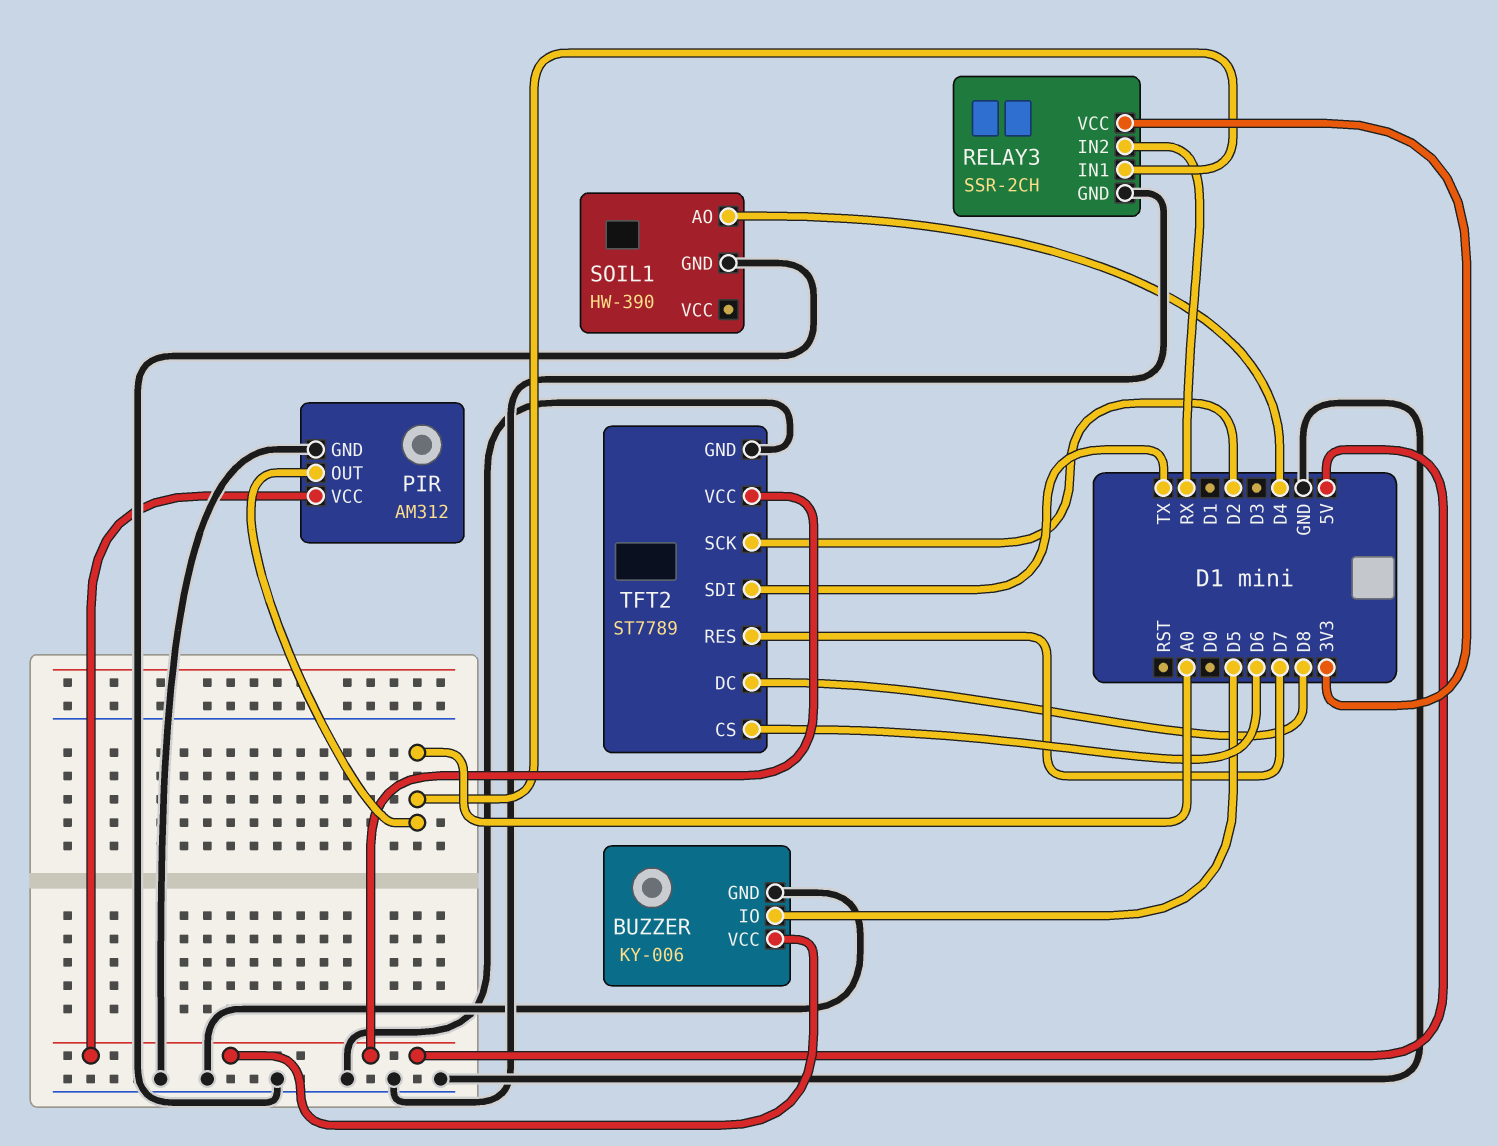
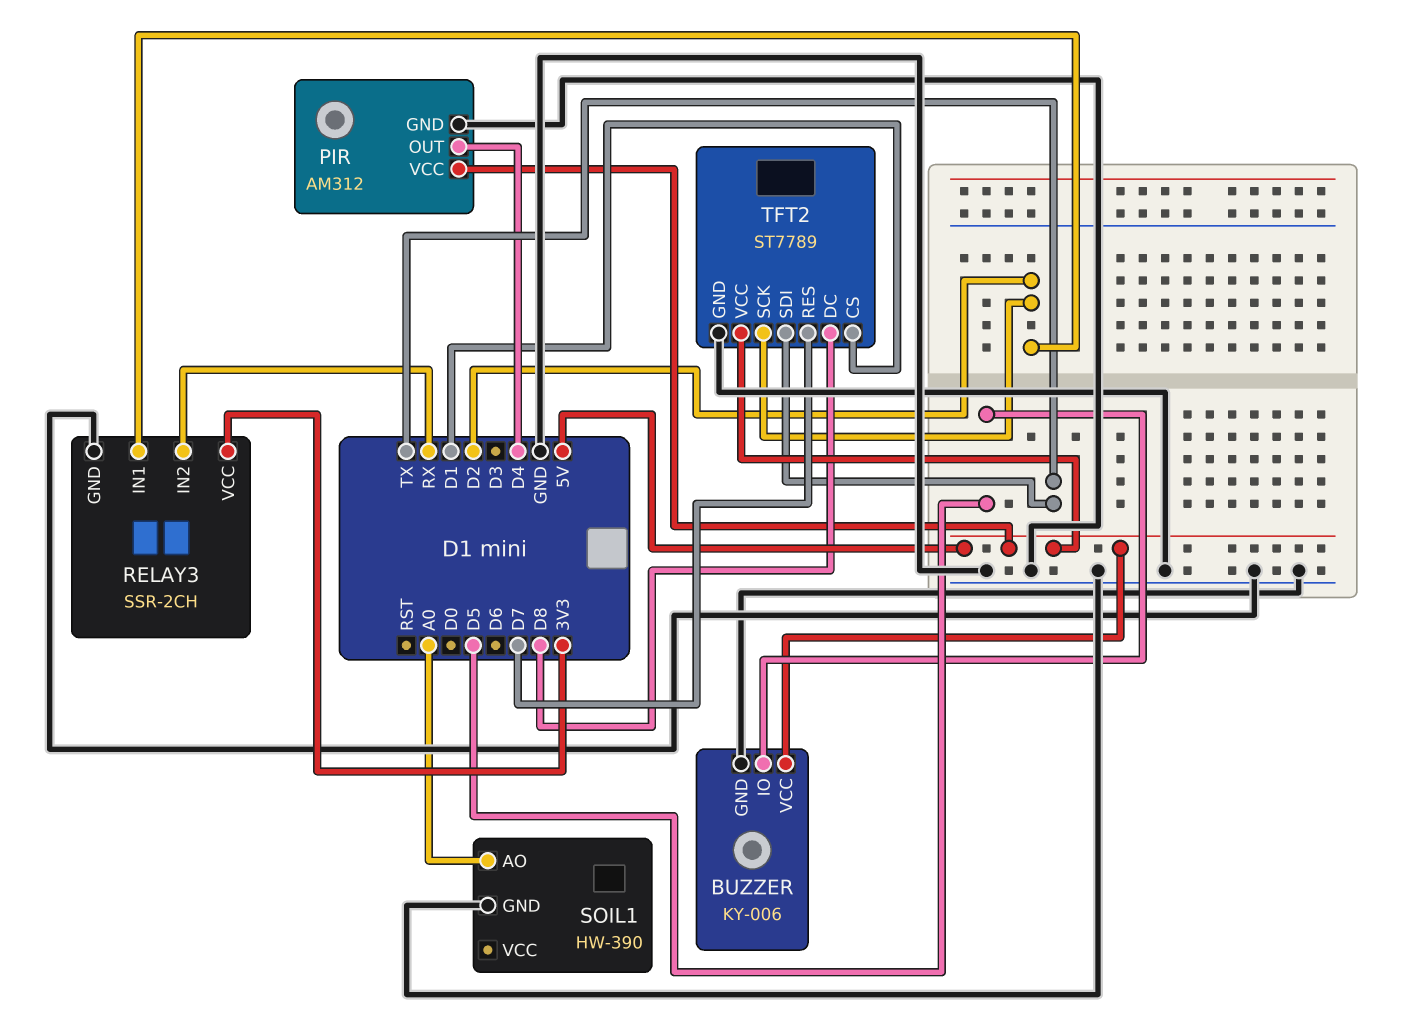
PIR pin OUT: A0 -> D4
RELAY3 pin IN1: A0 -> D2
SOIL1 pin AO: D4 -> A0
TFT2 pin CS: D6 -> D1

